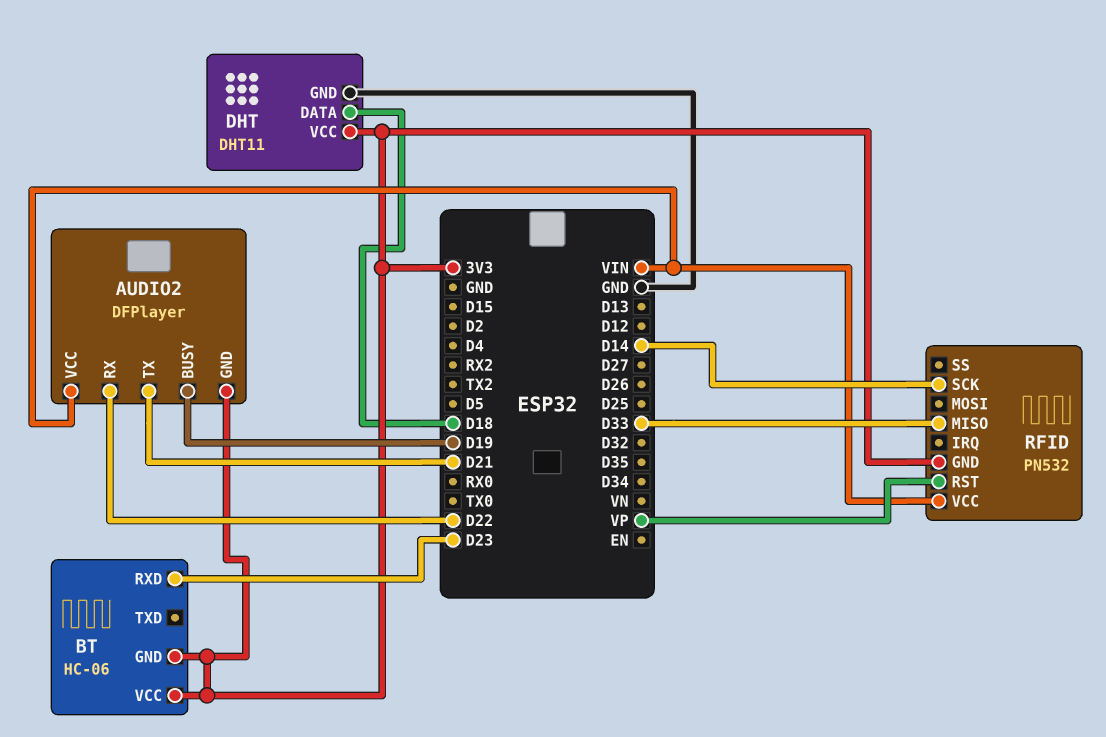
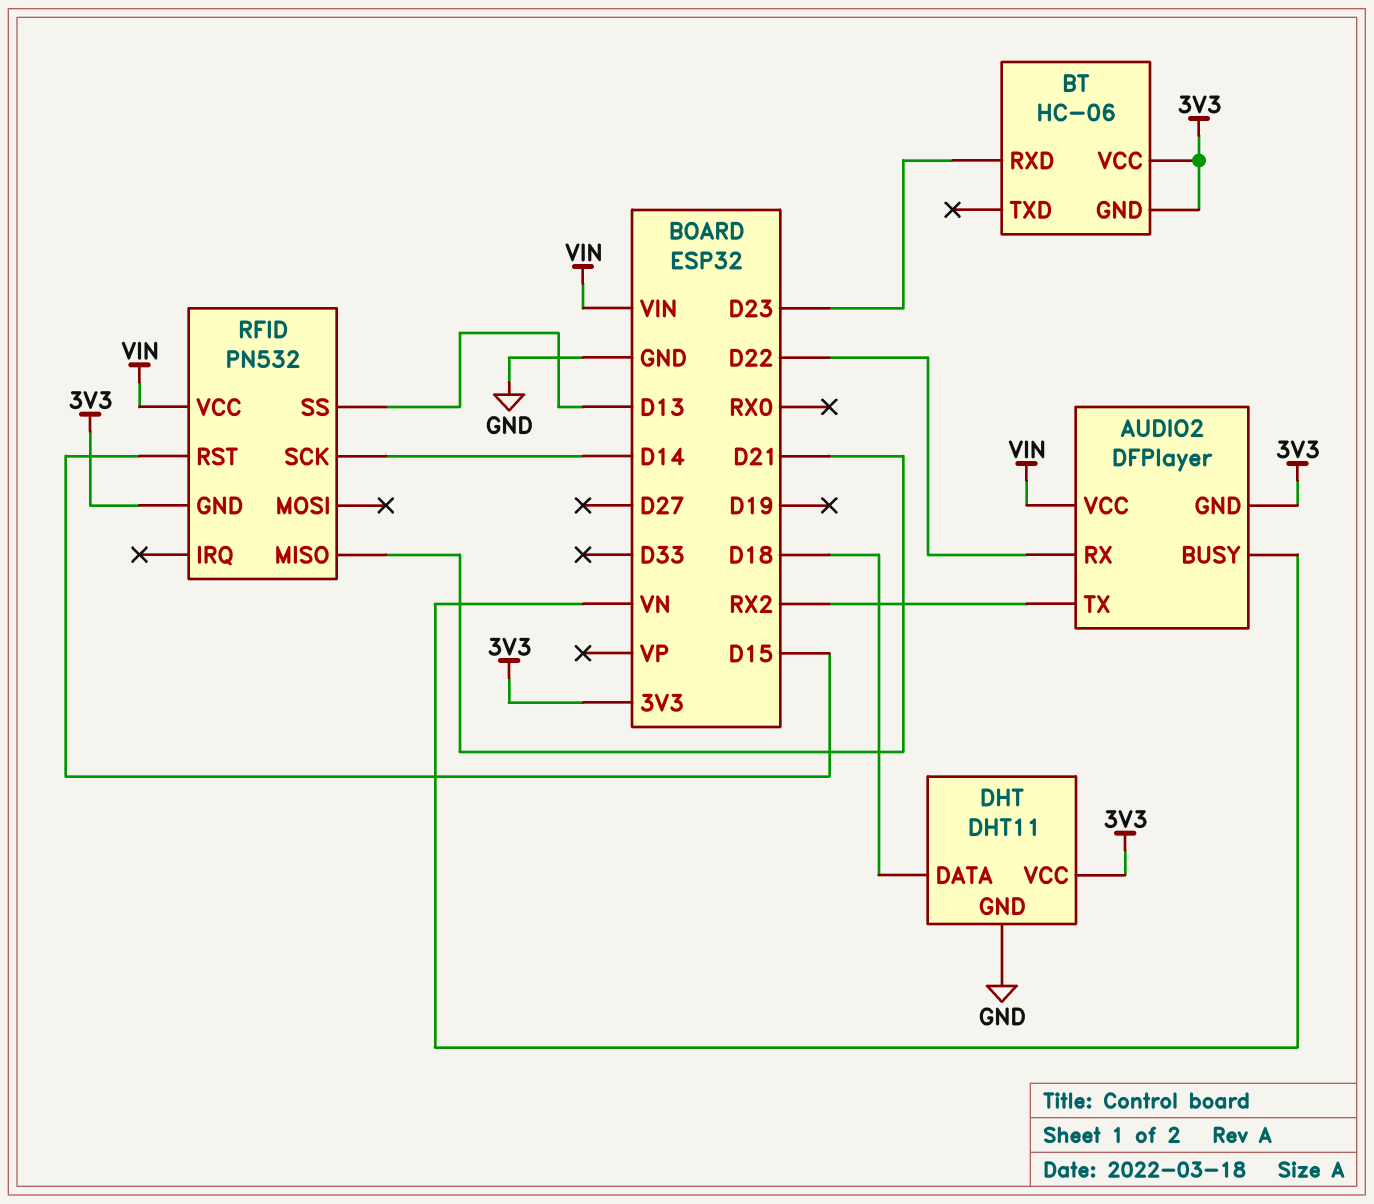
AUDIO2 pin BUSY: D19 -> VN
AUDIO2 pin TX: D21 -> RX2
RFID pin MISO: D33 -> D21
RFID pin RST: VP -> D15
RFID pin SS: none -> D13

